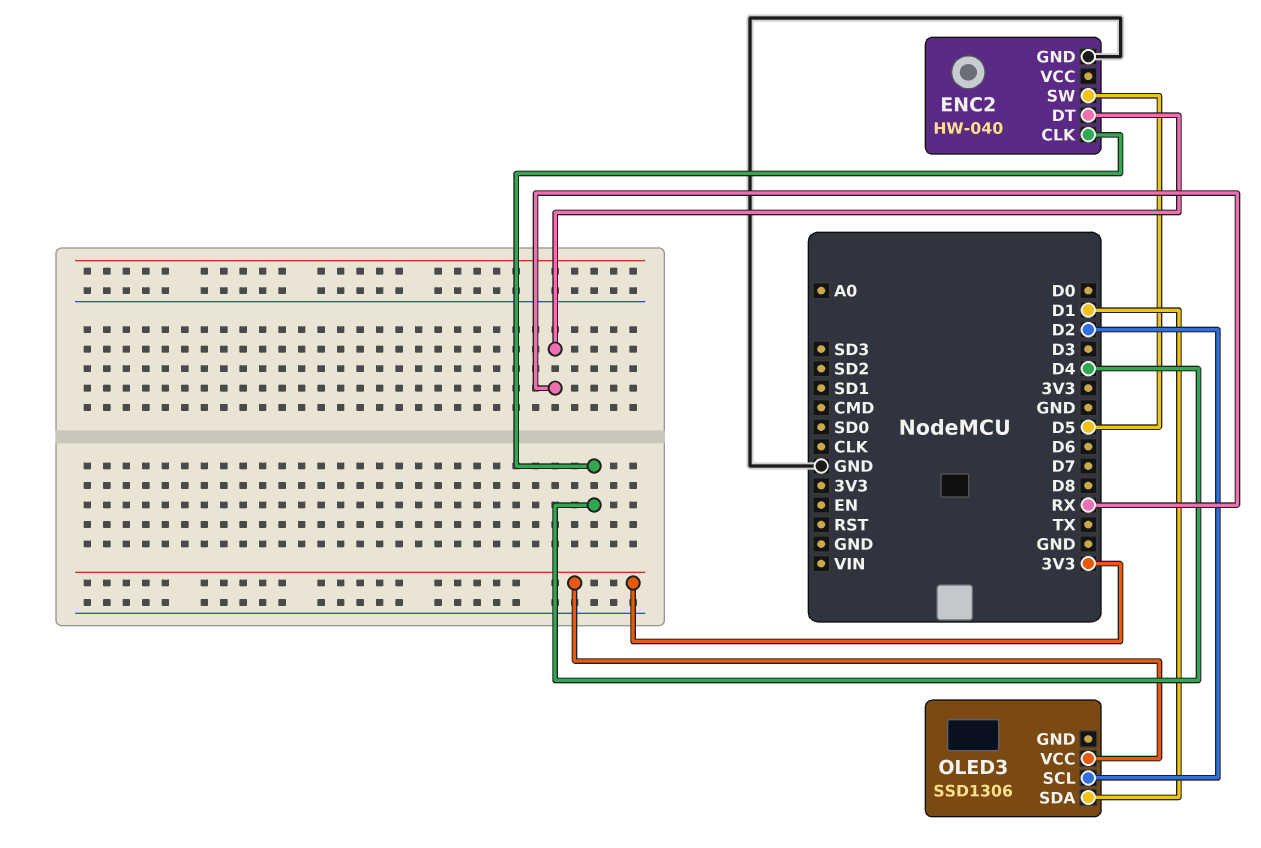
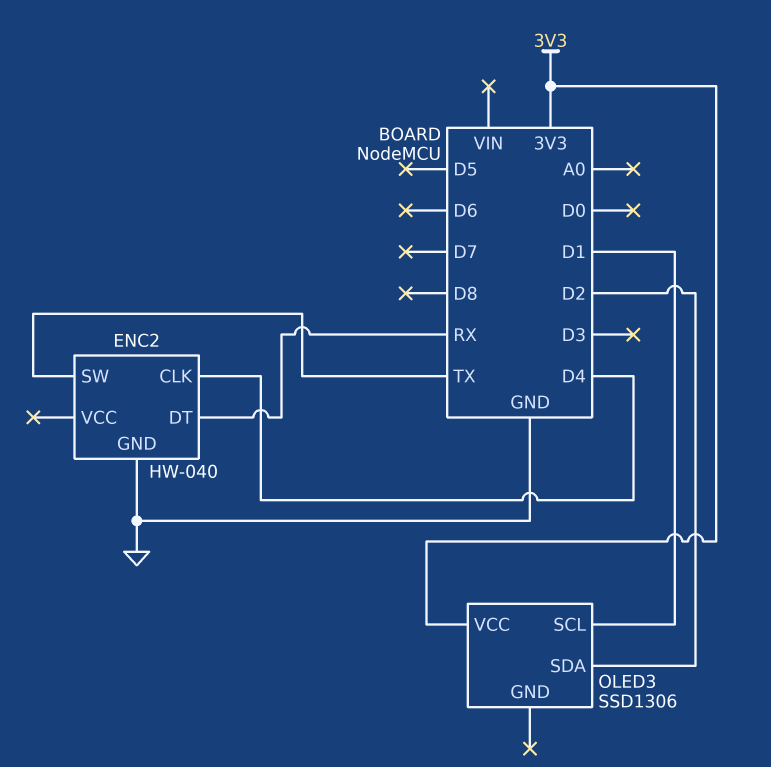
ENC2 pin SW: D5 -> TX
OLED3 pin SCL: D2 -> D1
OLED3 pin SDA: D1 -> D2

